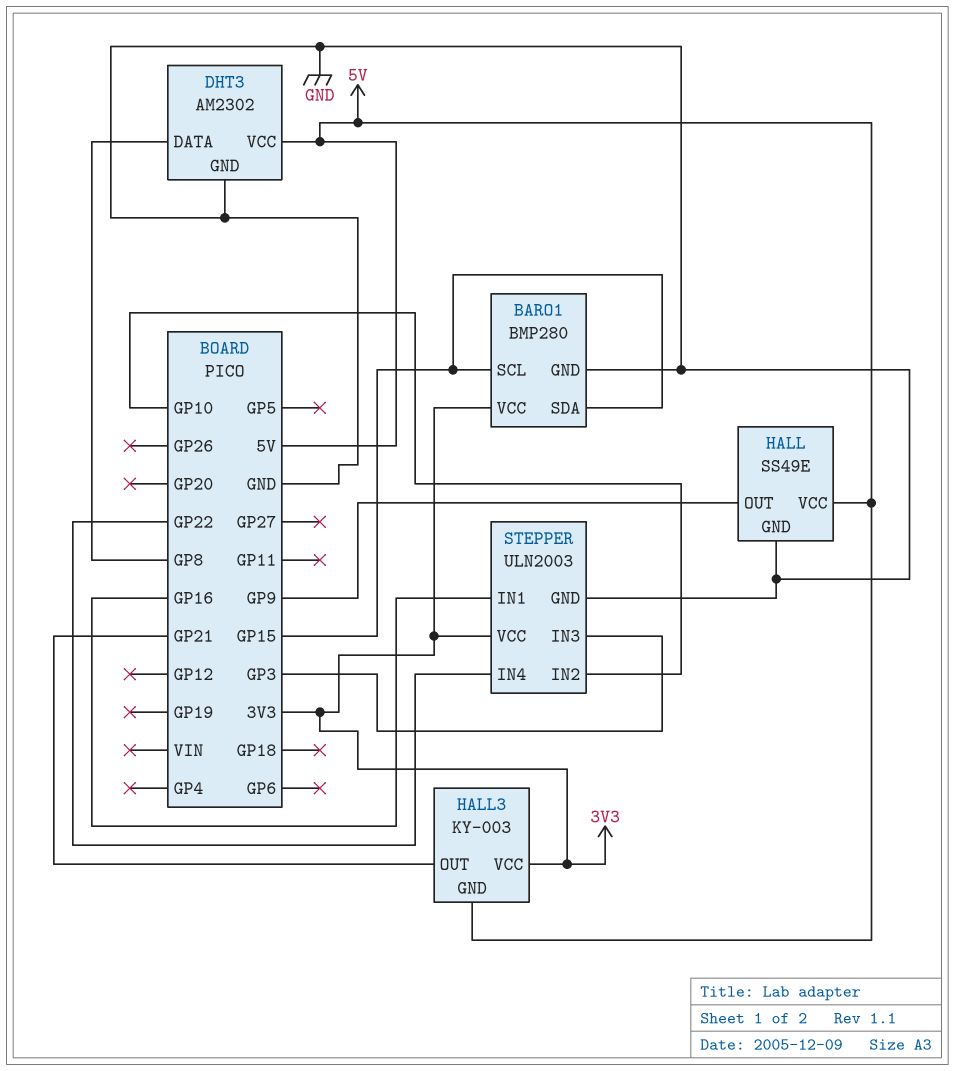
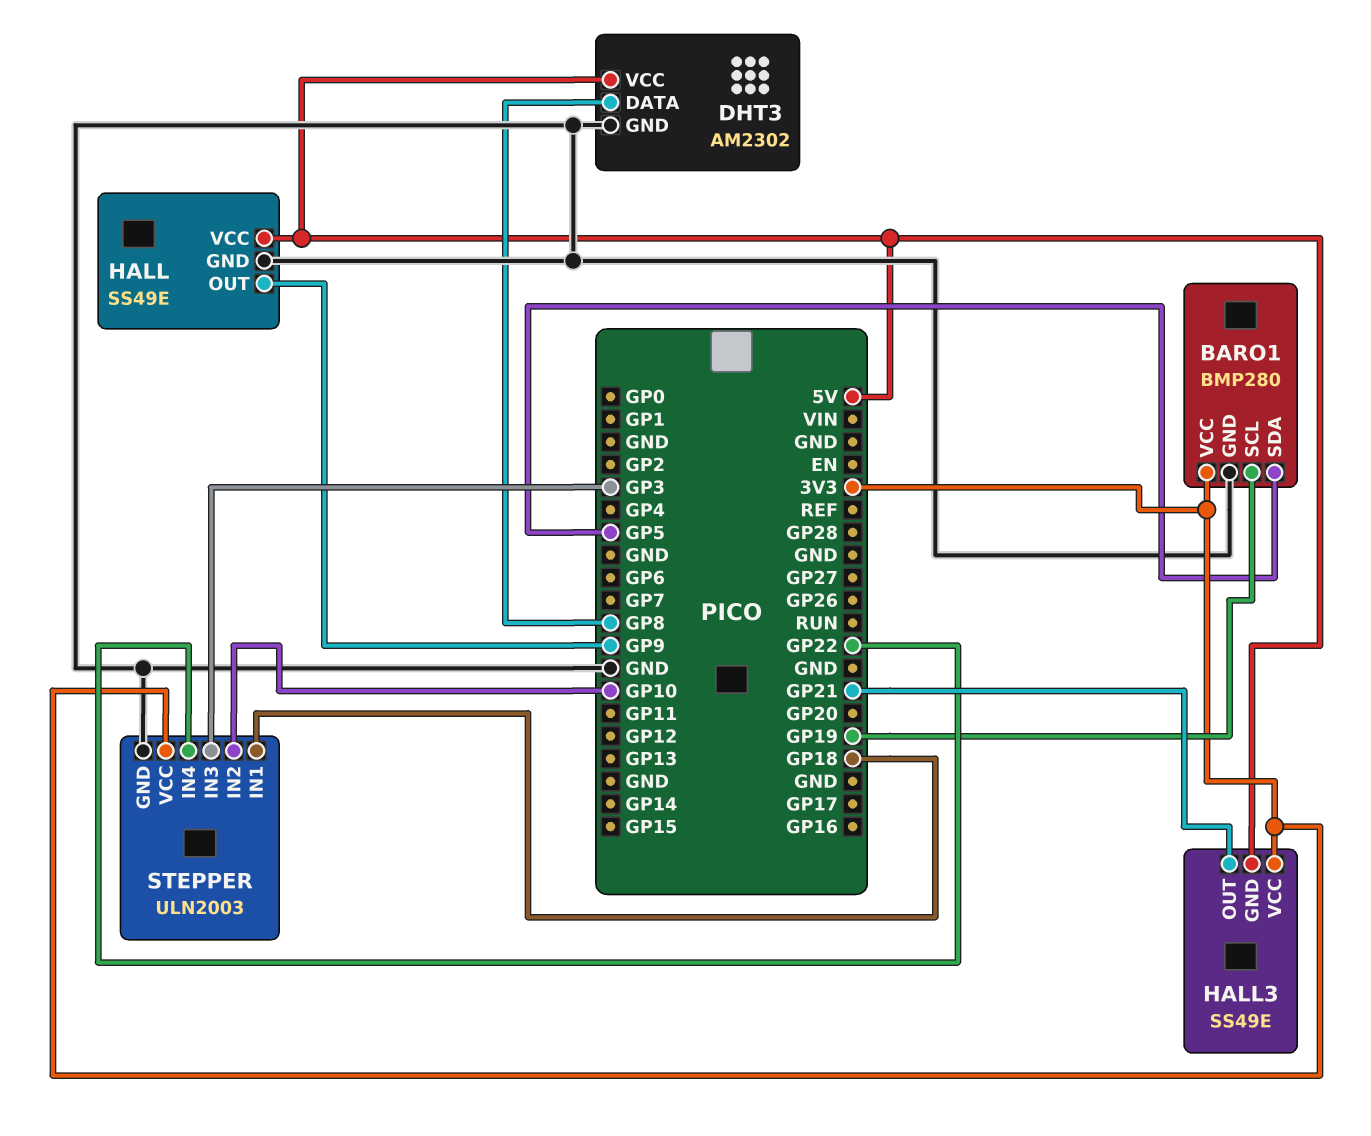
BARO1 pin SCL: GP15 -> GP19
BARO1 pin SDA: GP15 -> GP5
HALL3: KY-003 -> SS49E
STEPPER pin IN1: GP16 -> GP18

